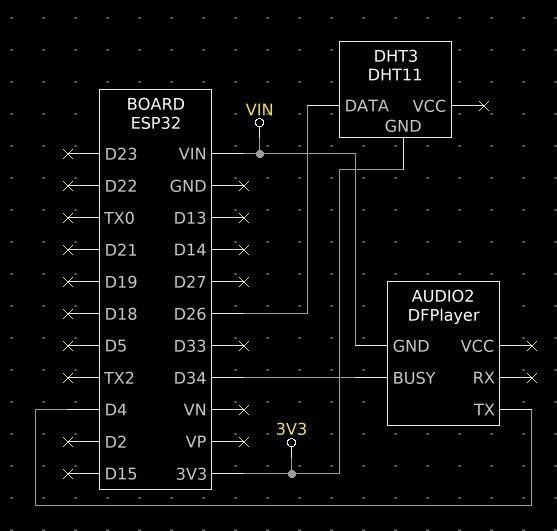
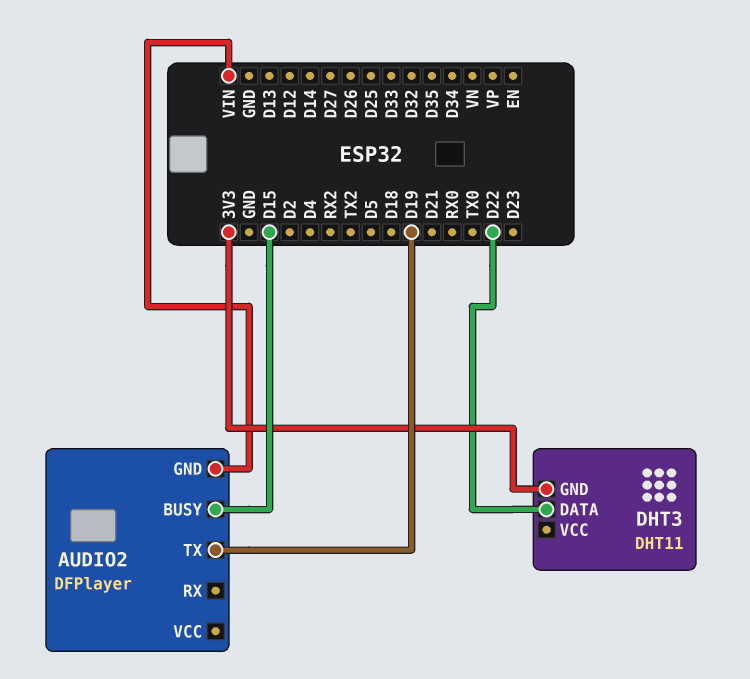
AUDIO2 pin BUSY: D34 -> D15
AUDIO2 pin TX: D4 -> D19
DHT3 pin DATA: D26 -> D22

